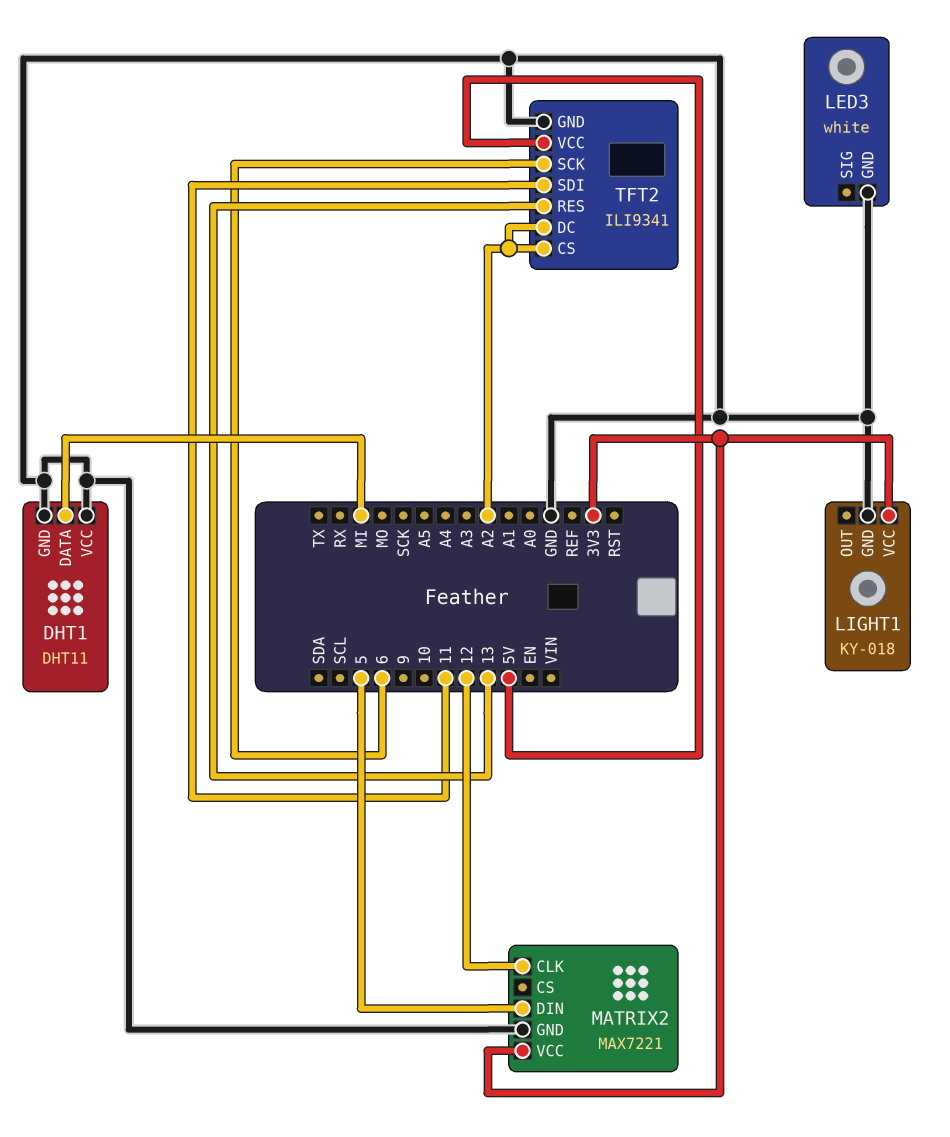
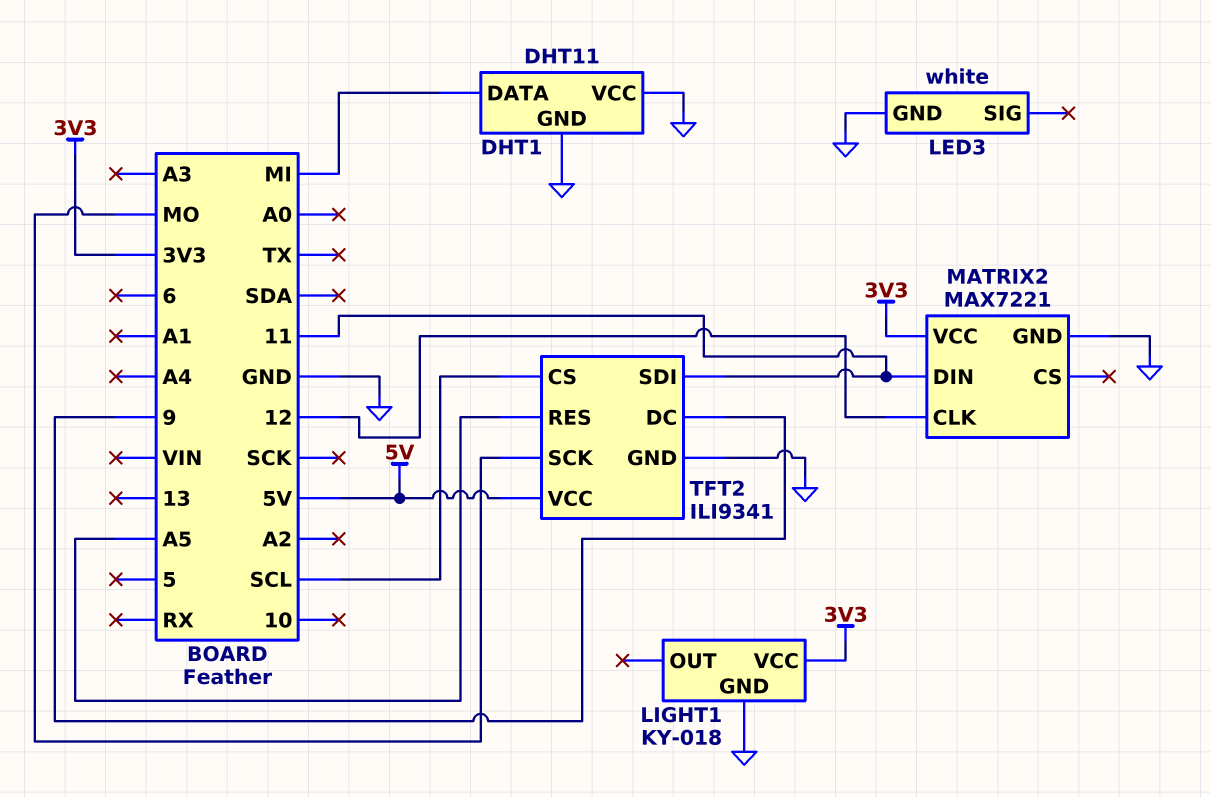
MATRIX2 pin DIN: 5 -> 11
TFT2 pin CS: A2 -> SCL
TFT2 pin DC: A2 -> 9
TFT2 pin RES: 13 -> A5
TFT2 pin SCK: 6 -> MO

